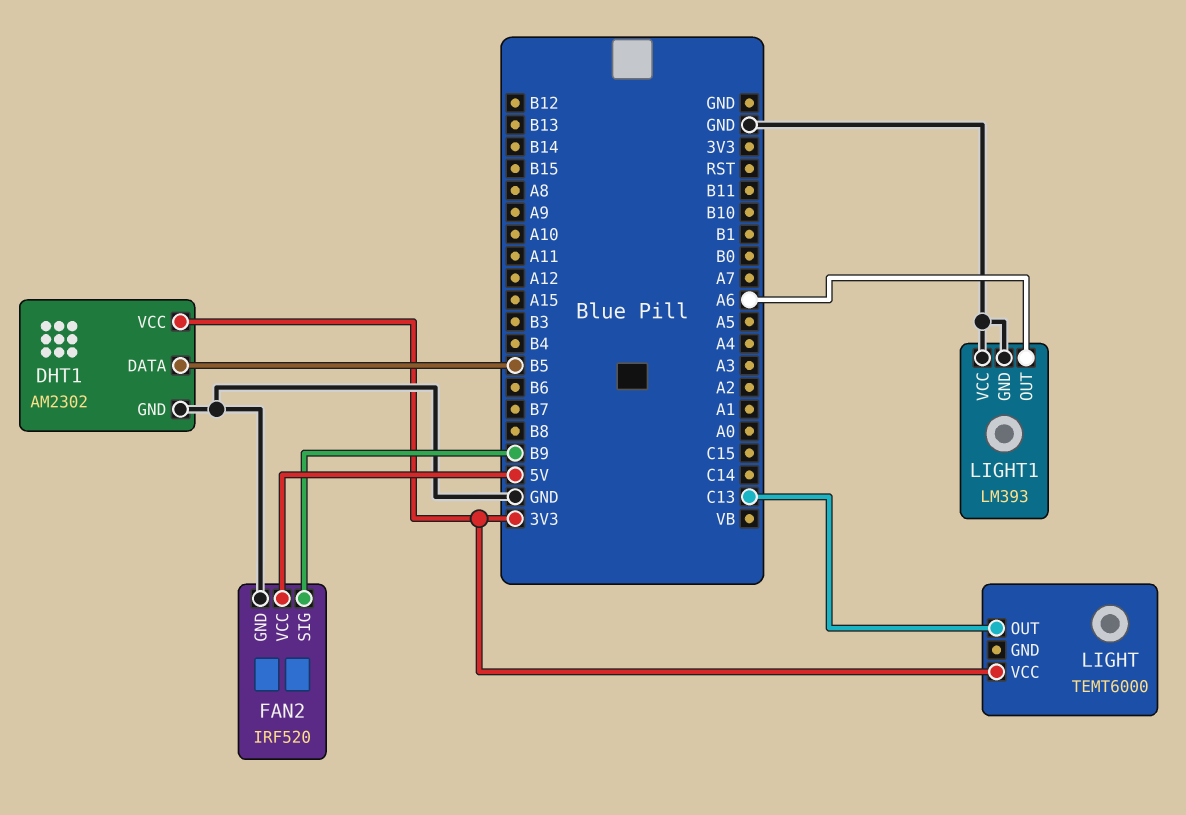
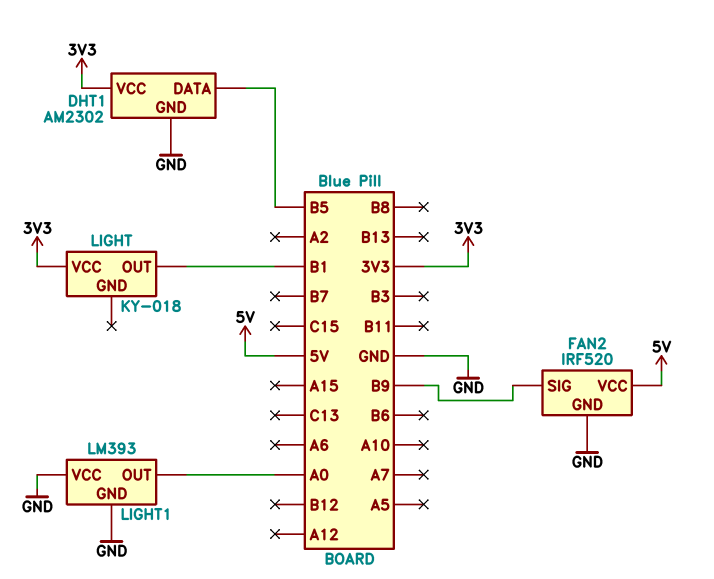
LIGHT: TEMT6000 -> KY-018
LIGHT pin OUT: C13 -> B1
LIGHT1 pin OUT: A6 -> A0

